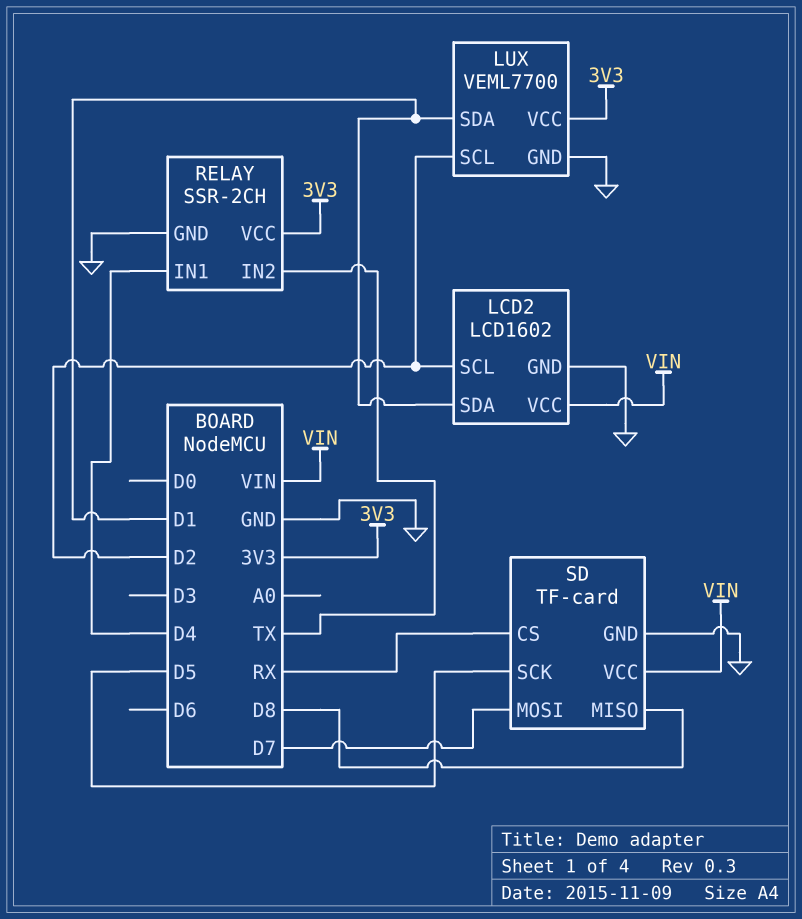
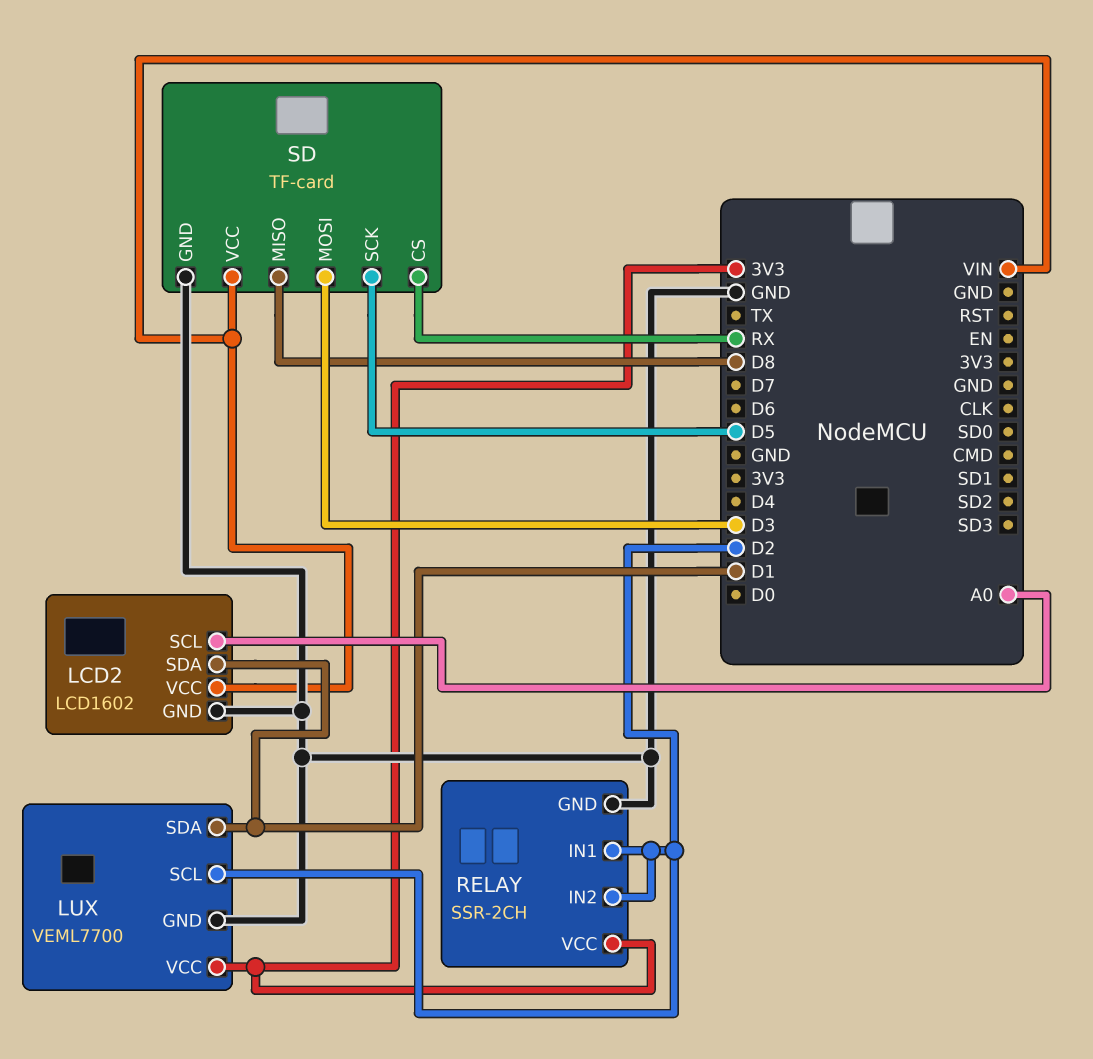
LCD2 pin SCL: D2 -> A0
RELAY pin IN1: D4 -> D2
RELAY pin IN2: TX -> D2
SD pin MOSI: D7 -> D3

